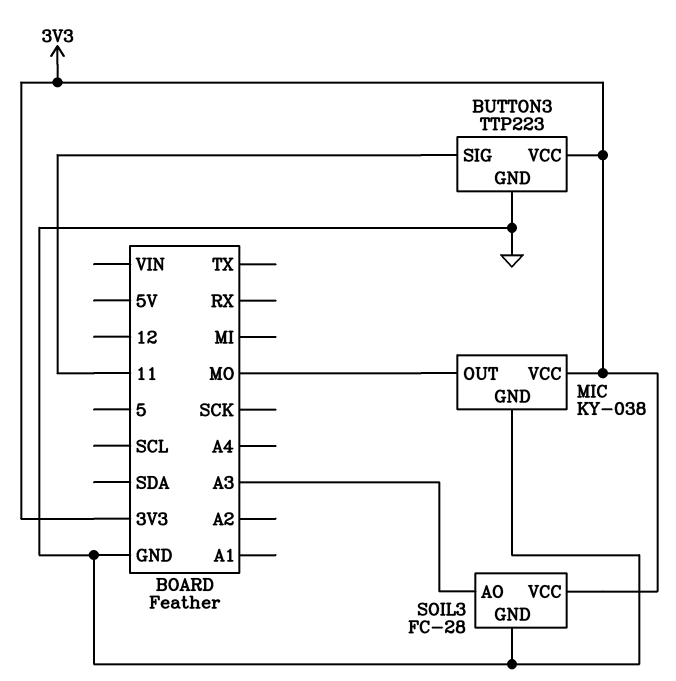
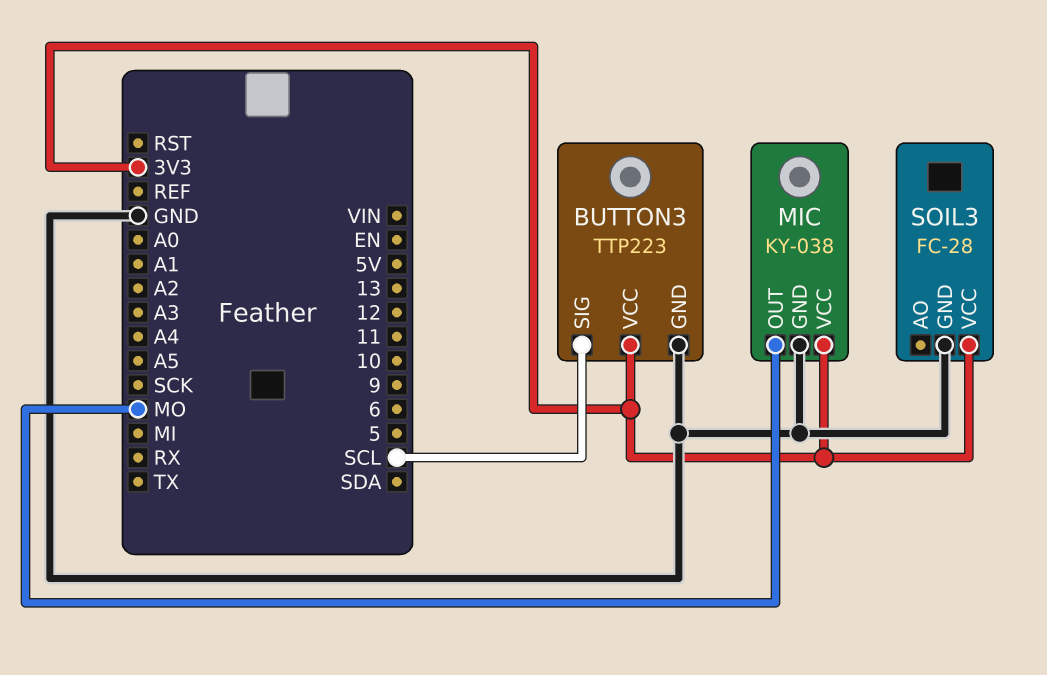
BUTTON3 pin SIG: 11 -> SCL
SOIL3 pin AO: A3 -> none

